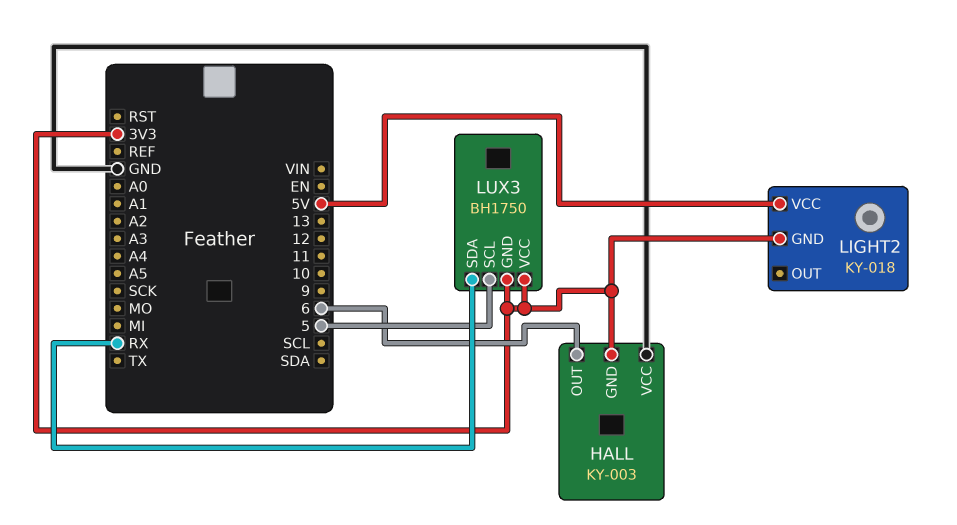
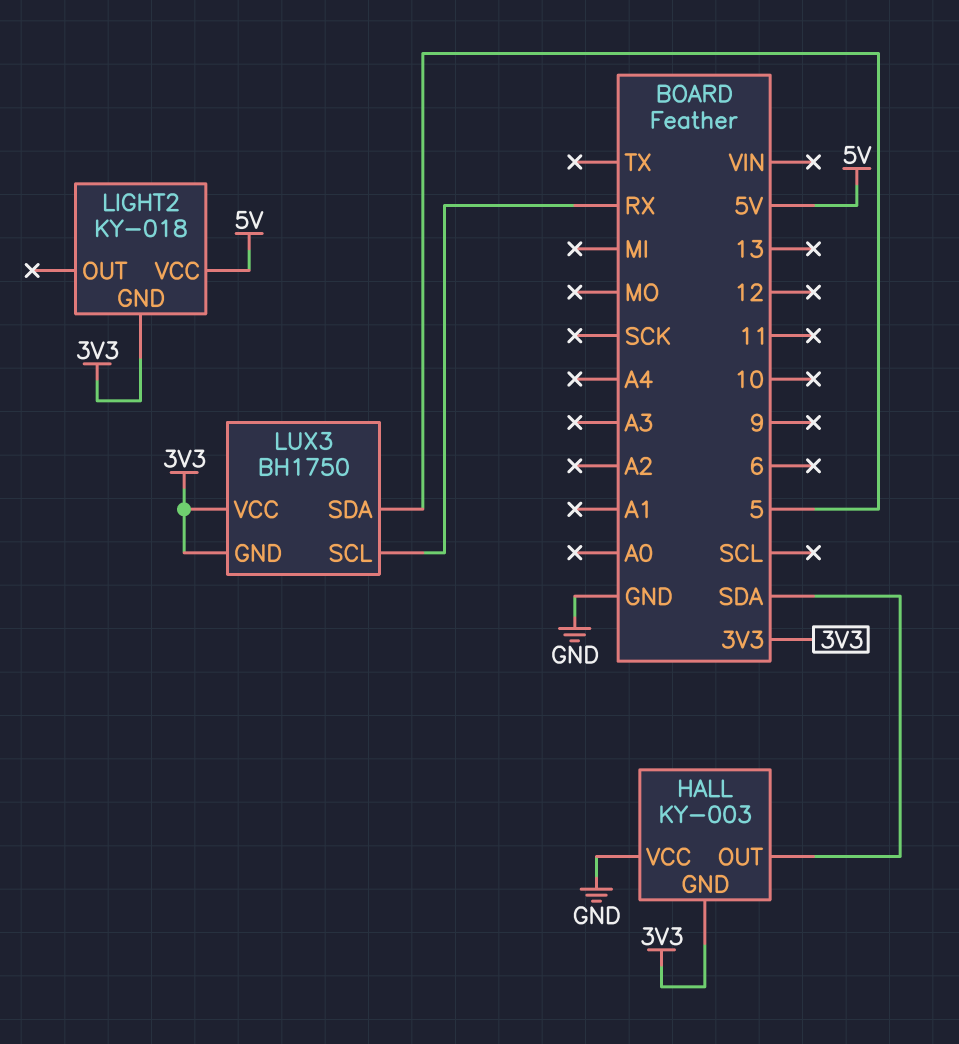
HALL pin OUT: 6 -> SDA
LUX3 pin SCL: 5 -> RX
LUX3 pin SDA: RX -> 5

